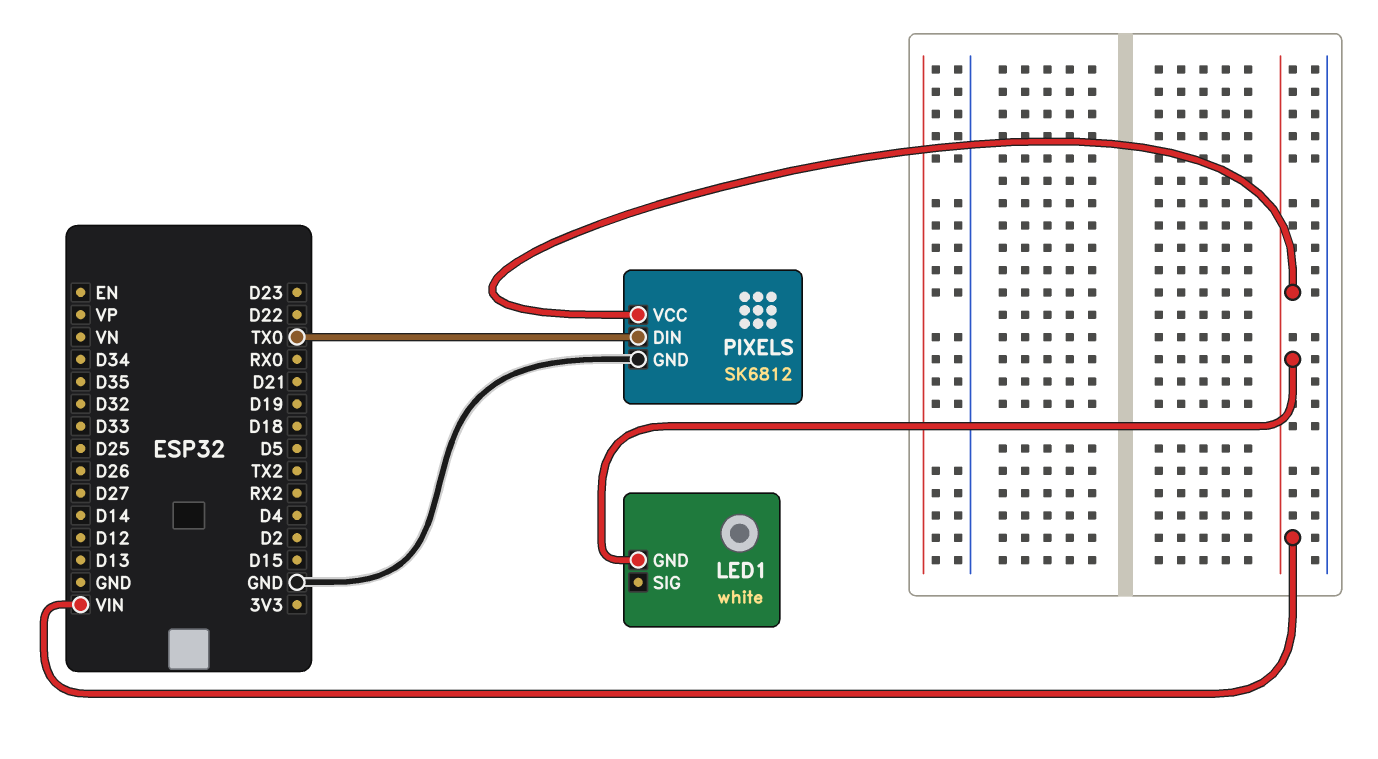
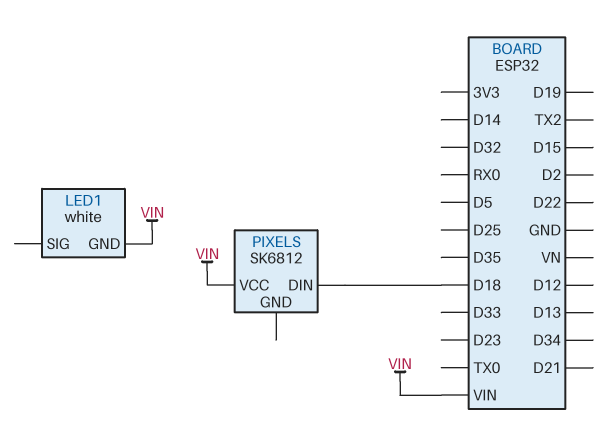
PIXELS pin DIN: TX0 -> D18
PIXELS pin GND: GND -> none

